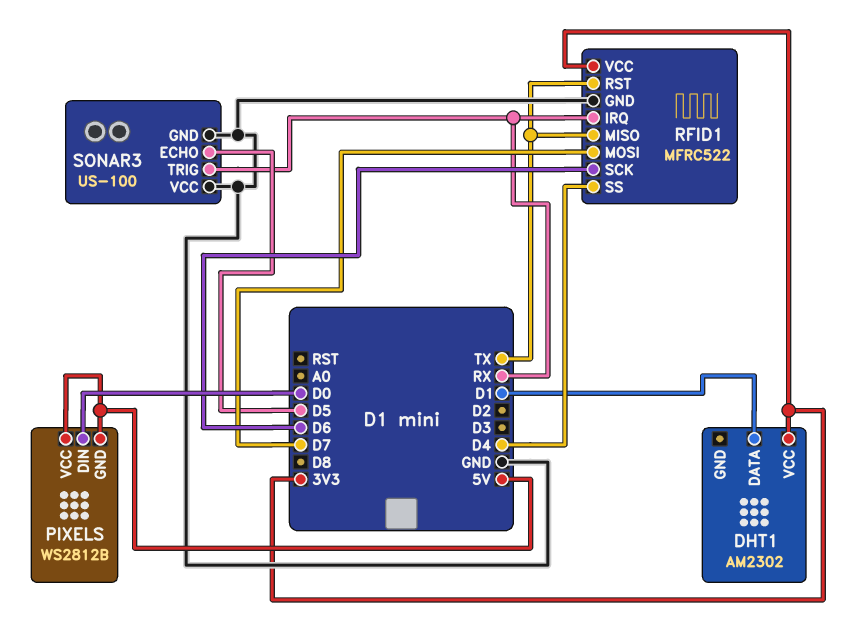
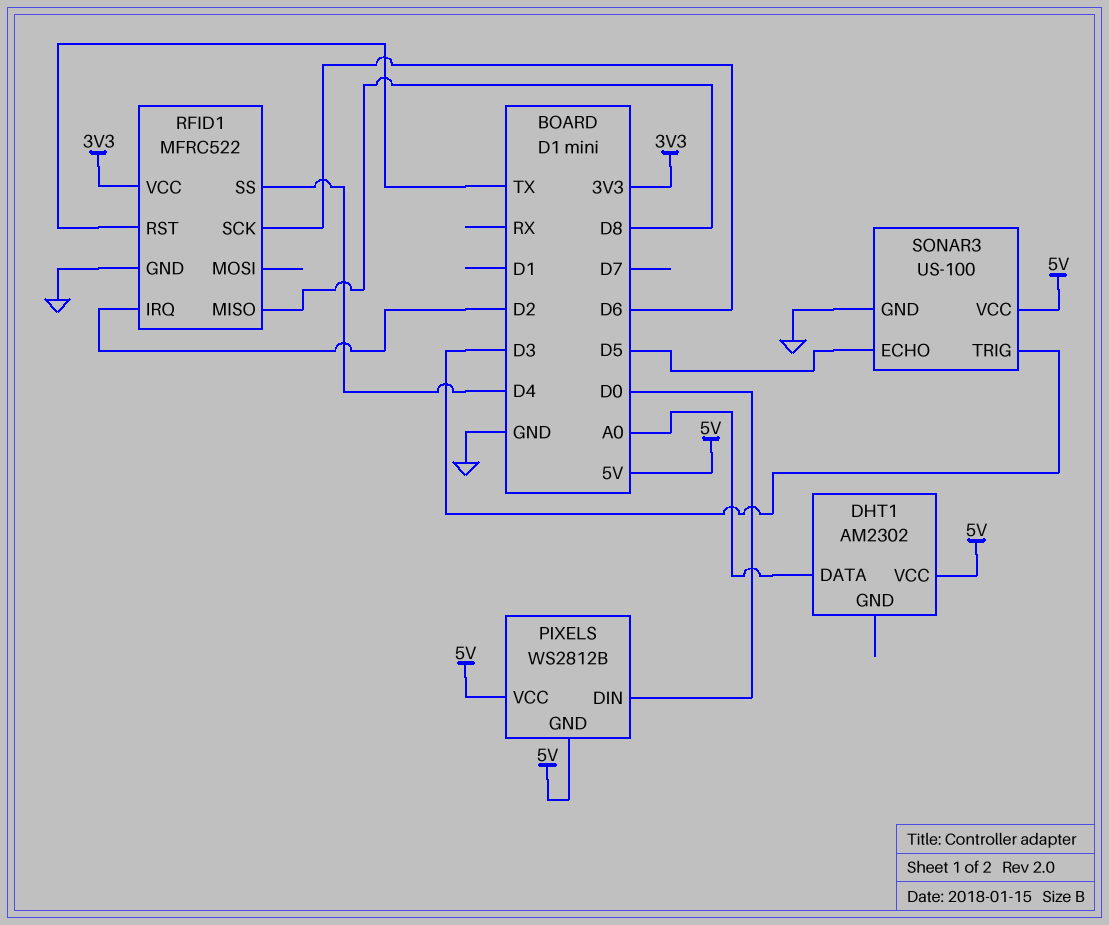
DHT1 pin DATA: D1 -> A0
DHT1 pin VCC: 3V3 -> 5V
RFID1 pin IRQ: RX -> D2
RFID1 pin MISO: TX -> D8
RFID1 pin MOSI: D7 -> none
SONAR3 pin TRIG: RX -> D3
SONAR3 pin VCC: GND -> 5V

